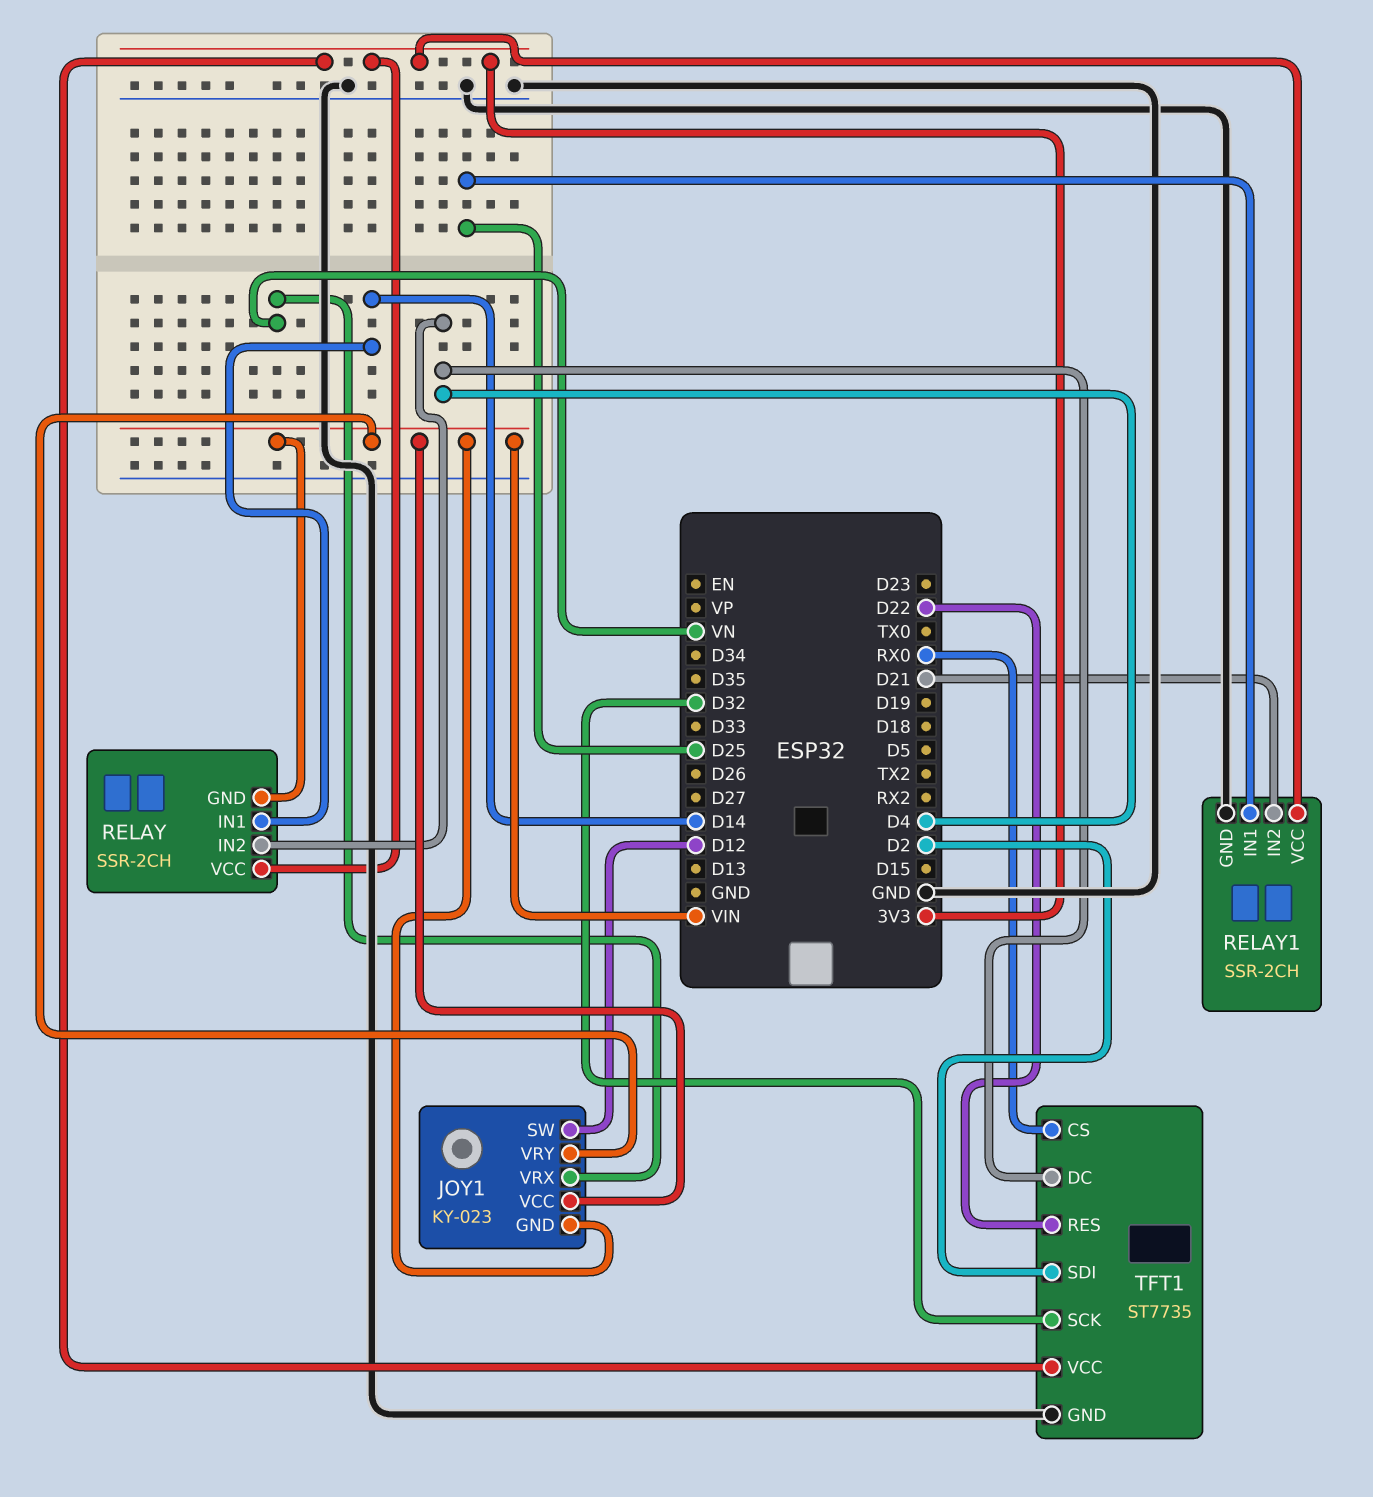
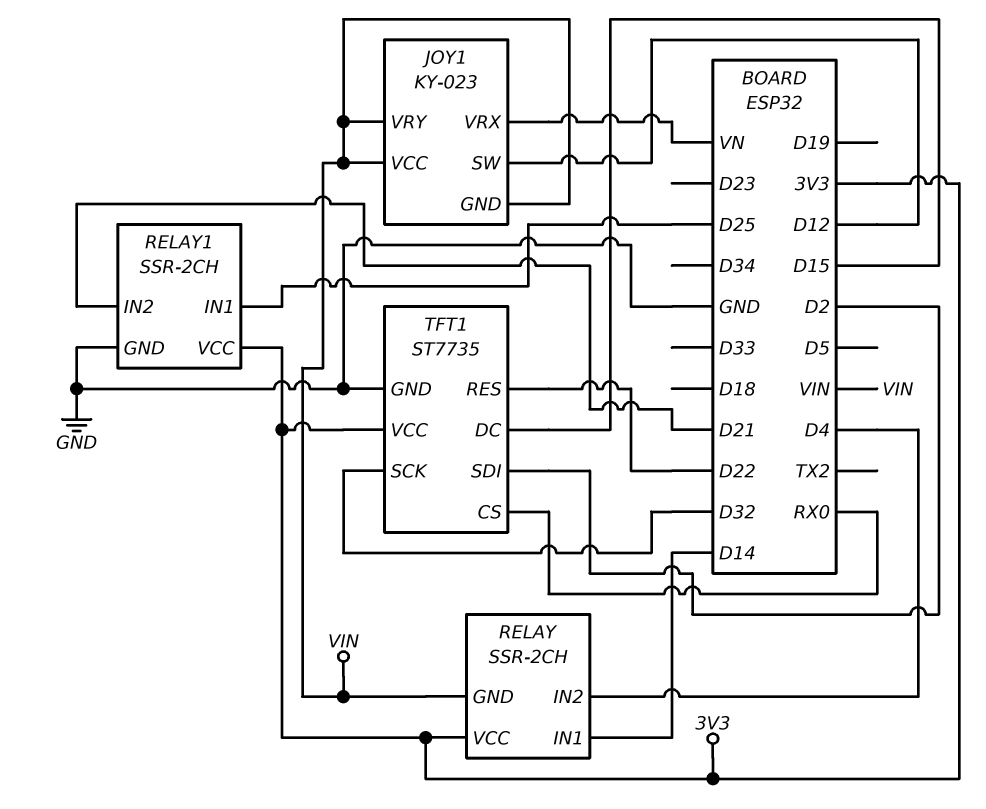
TFT1 pin DC: D4 -> D15

